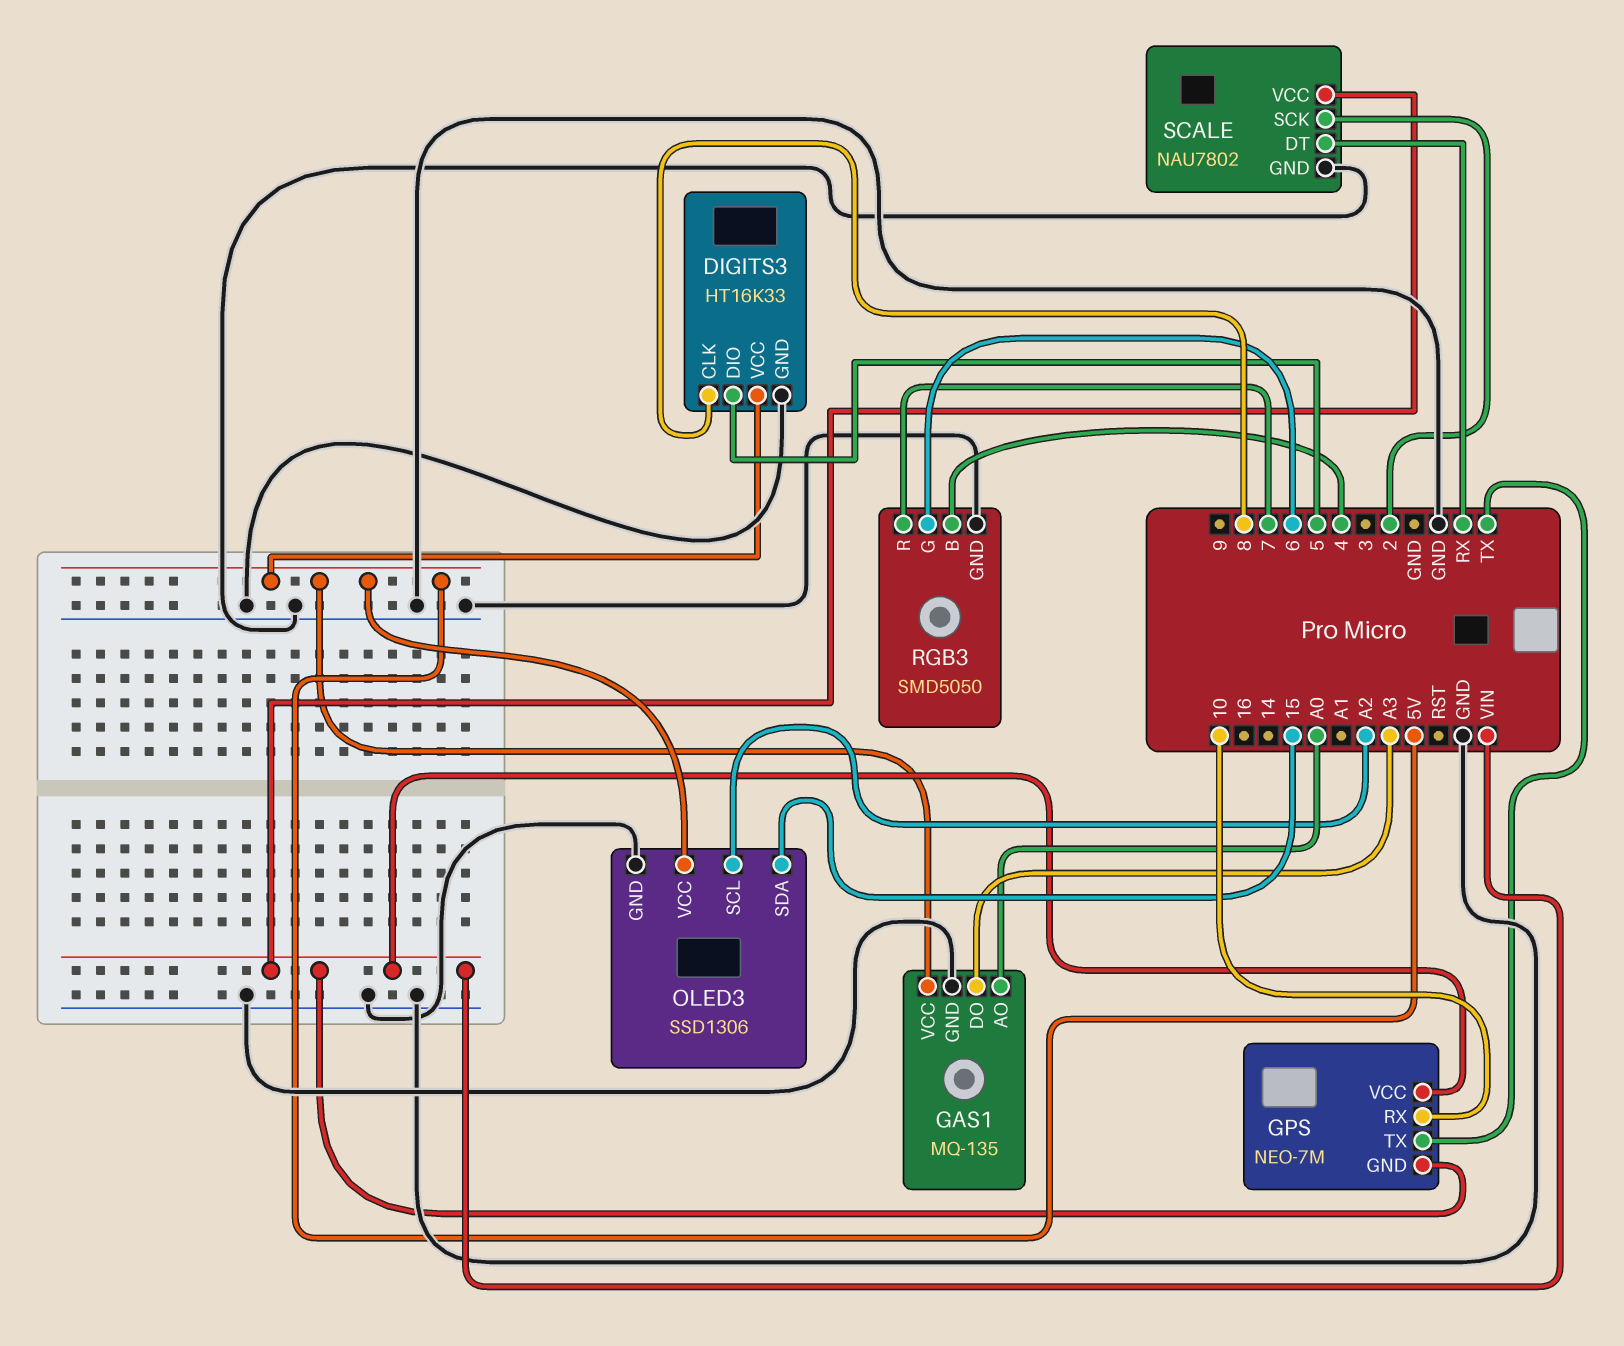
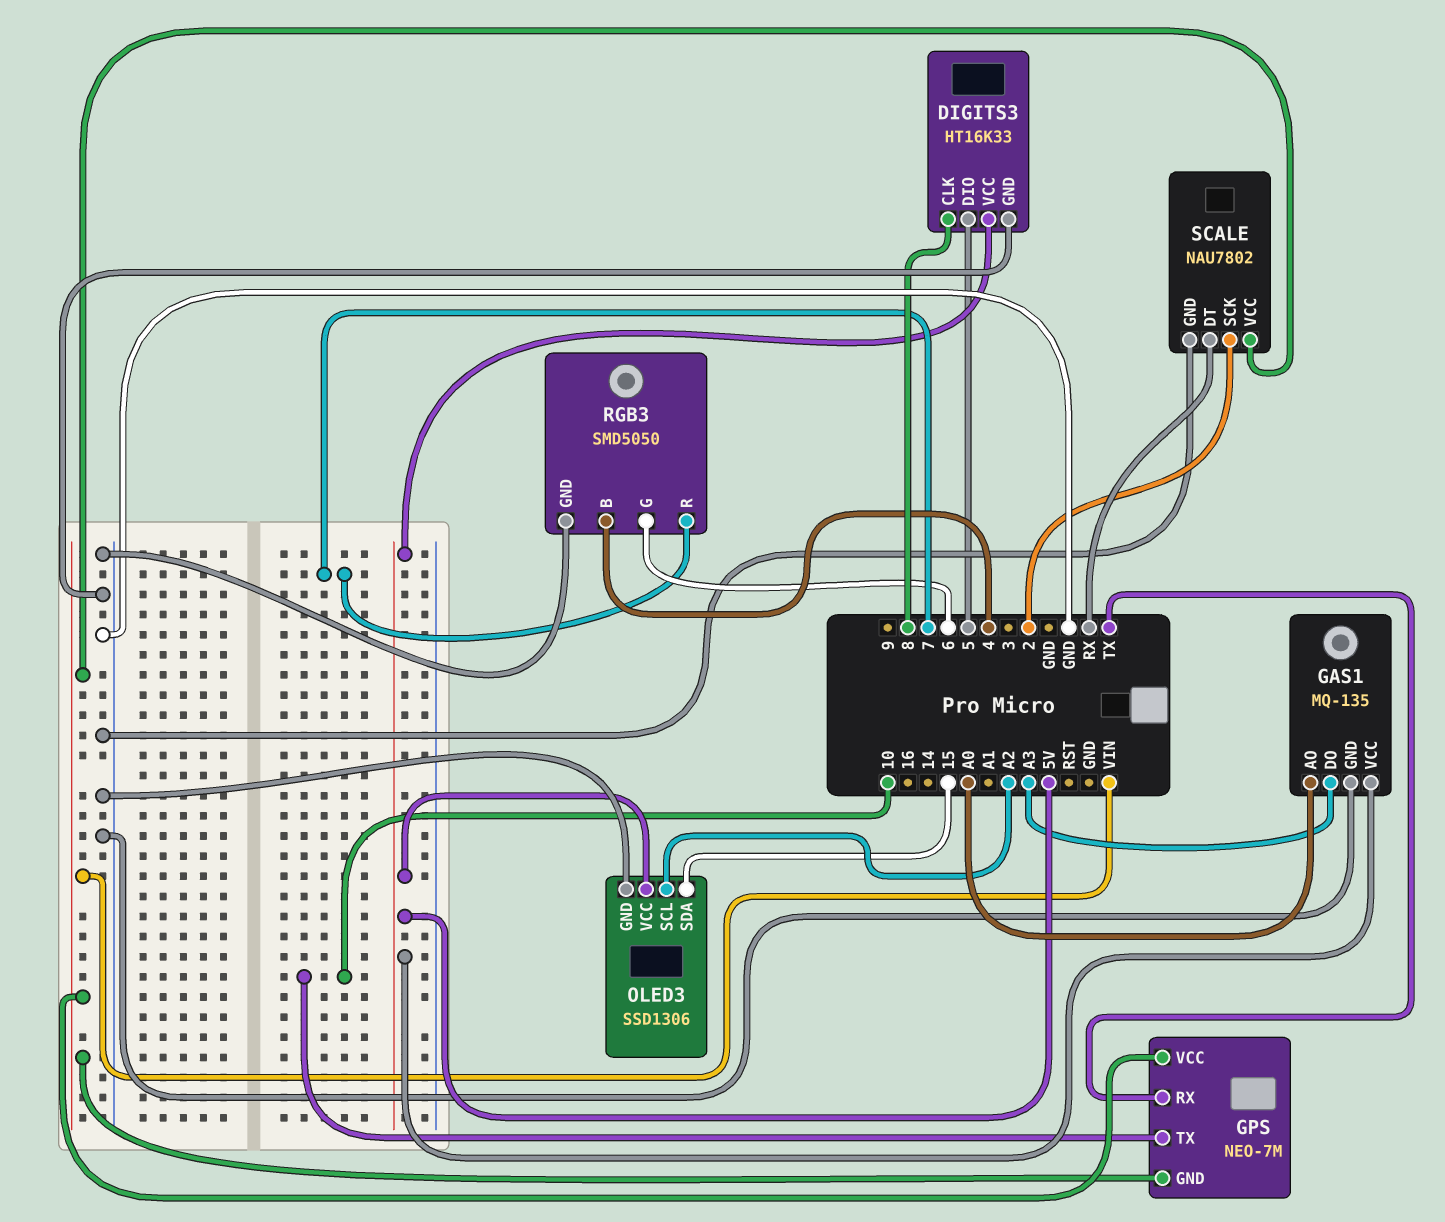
GPS pin RX: 10 -> TX
GPS pin TX: TX -> 10

